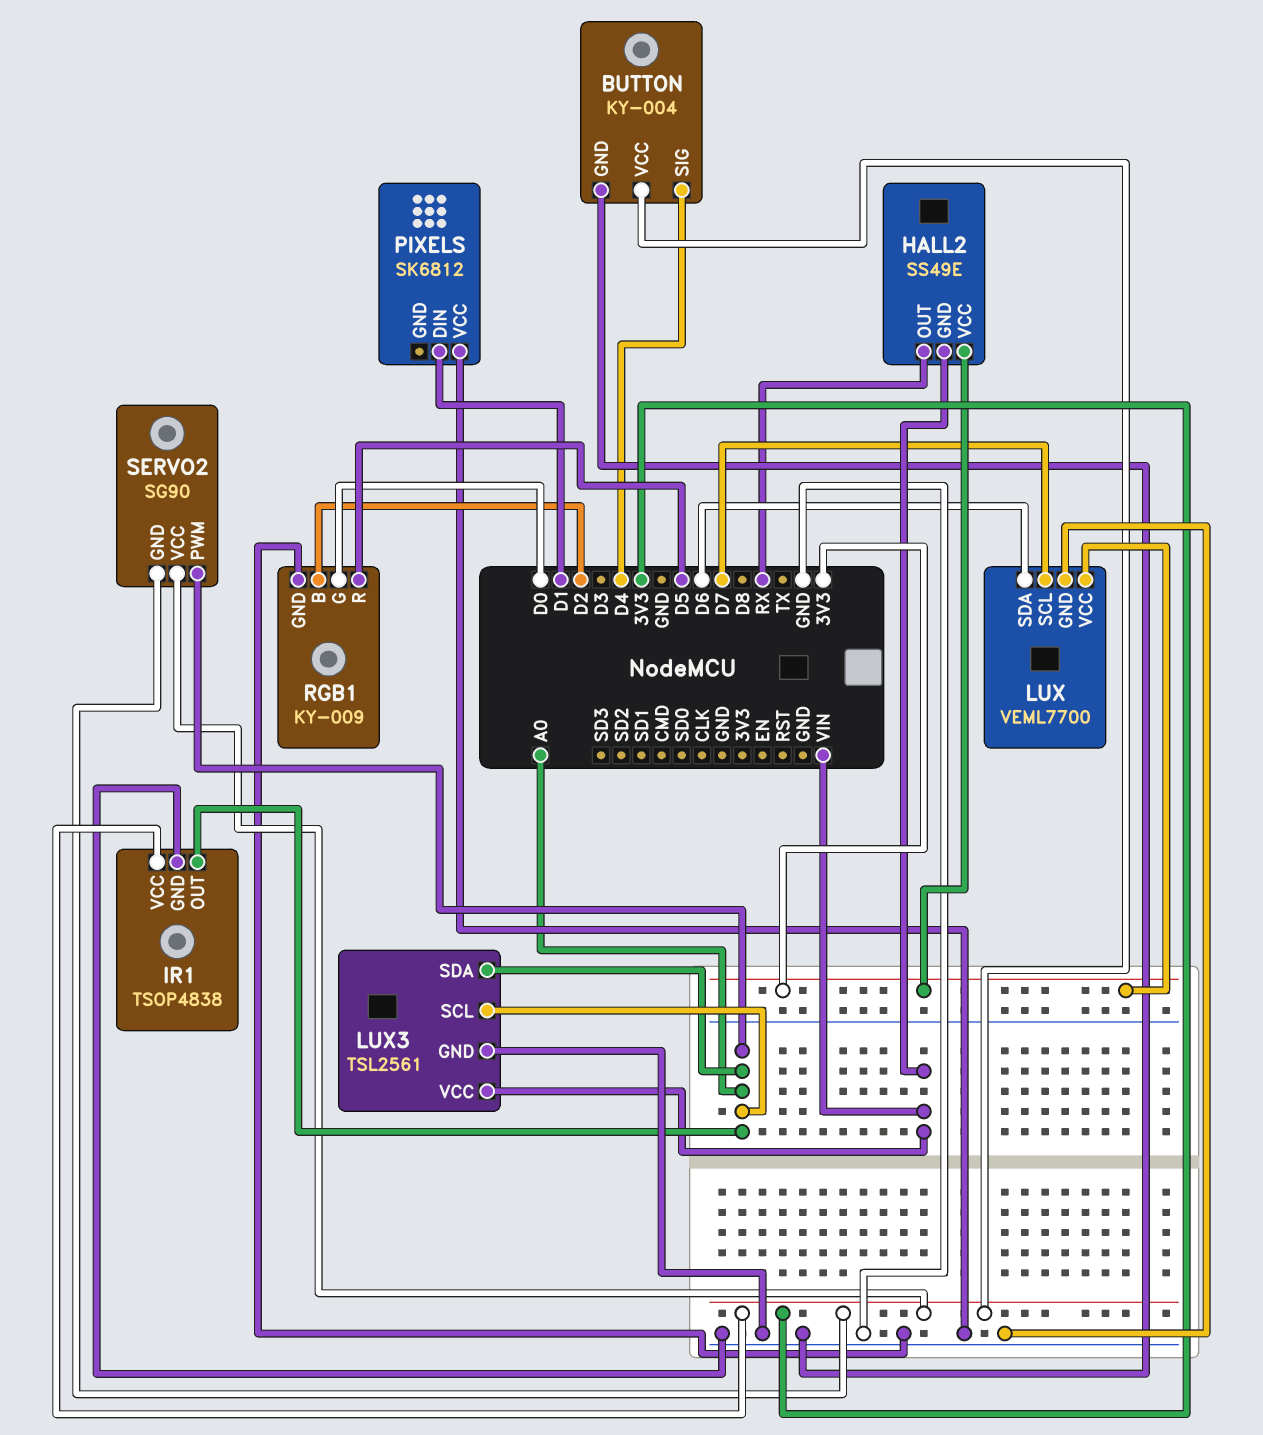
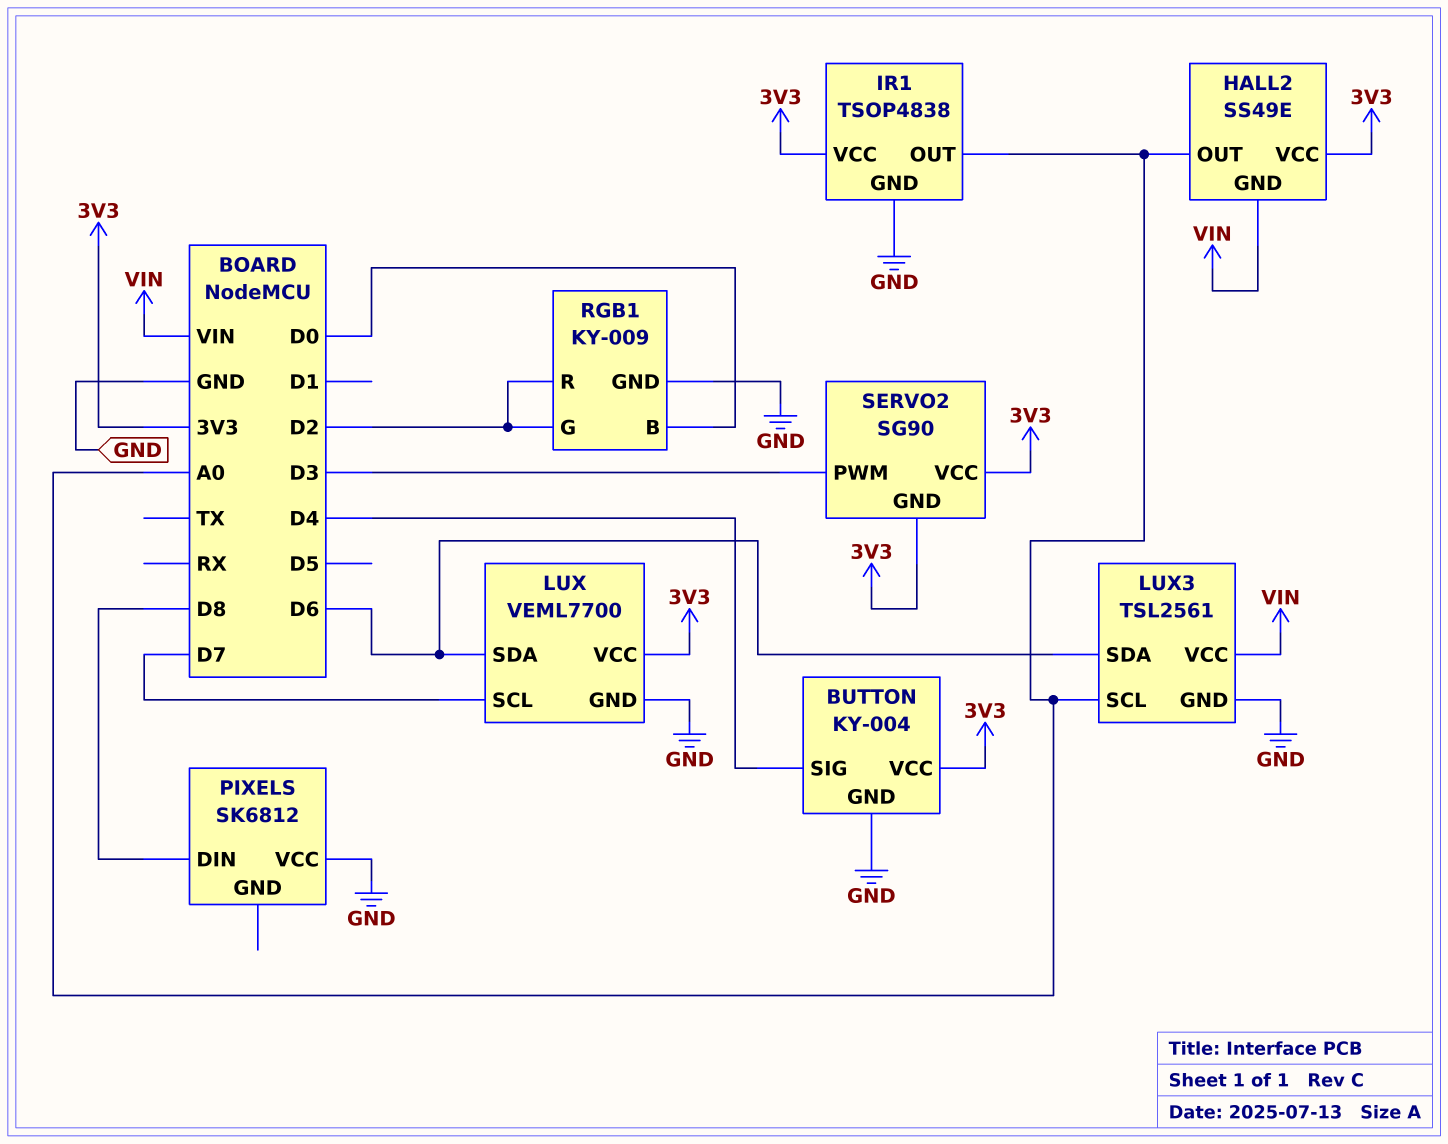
HALL2 pin OUT: RX -> A0
LUX3 pin SDA: A0 -> D6
PIXELS pin DIN: D1 -> D8
RGB1 pin B: D2 -> D0
RGB1 pin G: D0 -> D2
RGB1 pin R: D5 -> D2
SERVO2 pin PWM: A0 -> D3

